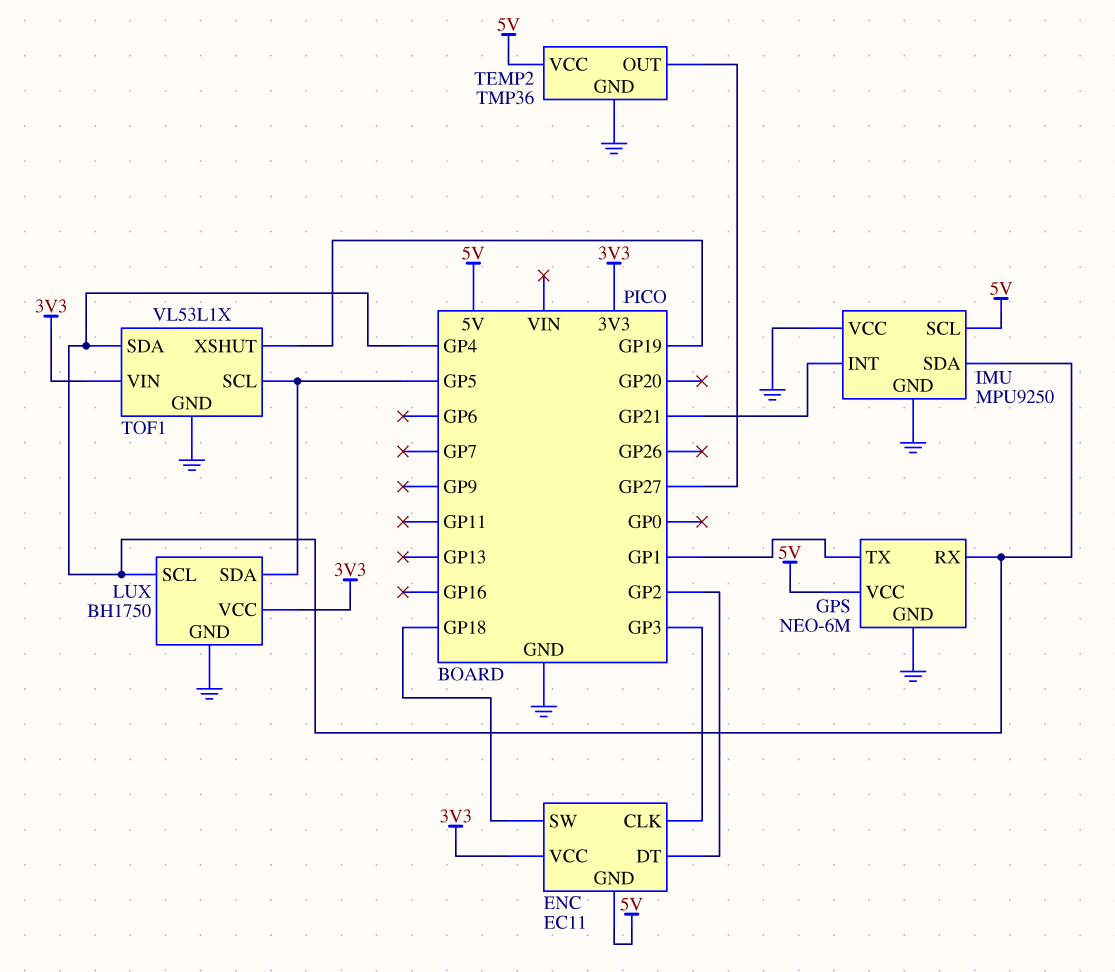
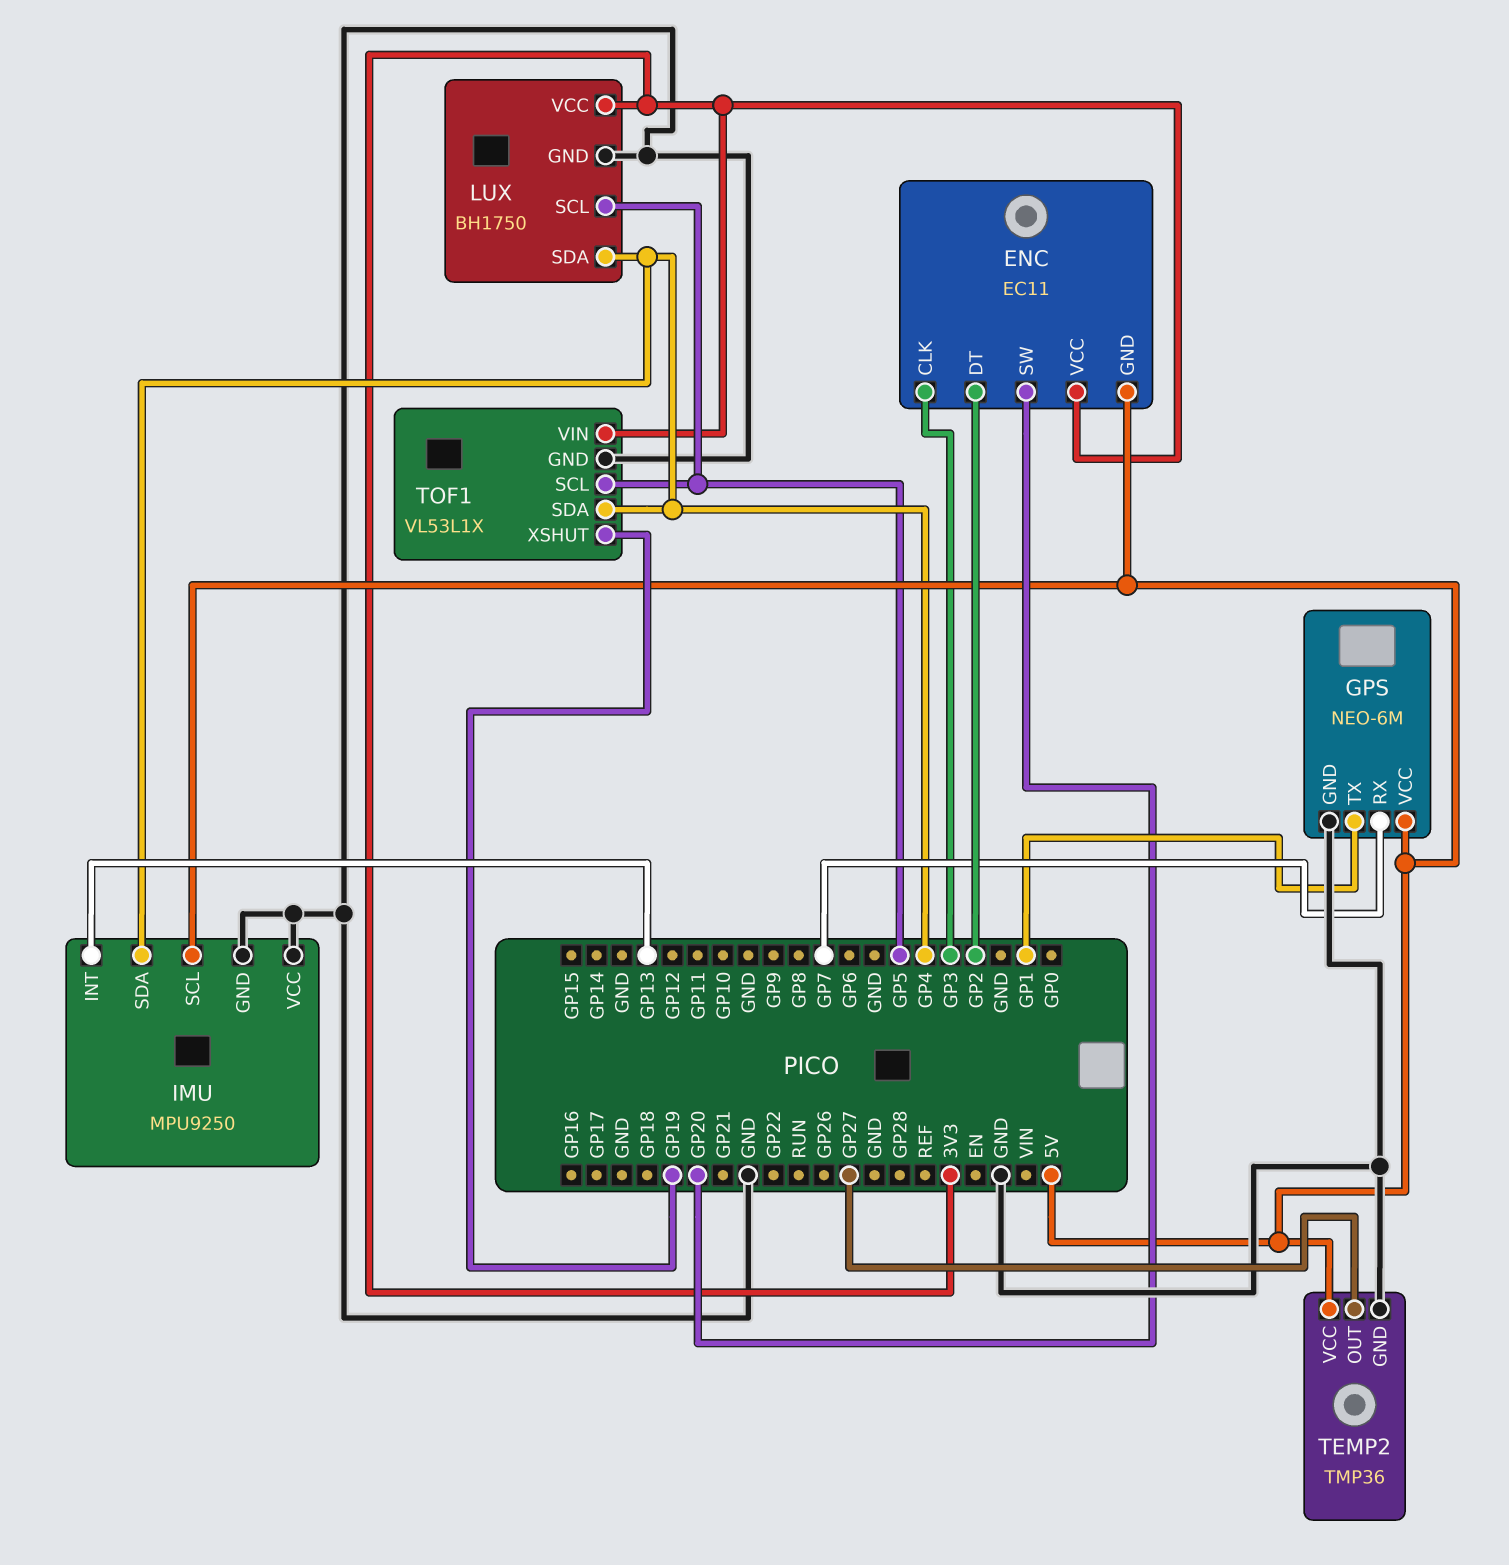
ENC pin SW: GP18 -> GP20
GPS pin RX: GP4 -> GP7
IMU pin INT: GP21 -> GP13
LUX pin SCL: GP4 -> GP5
LUX pin SDA: GP5 -> GP4

